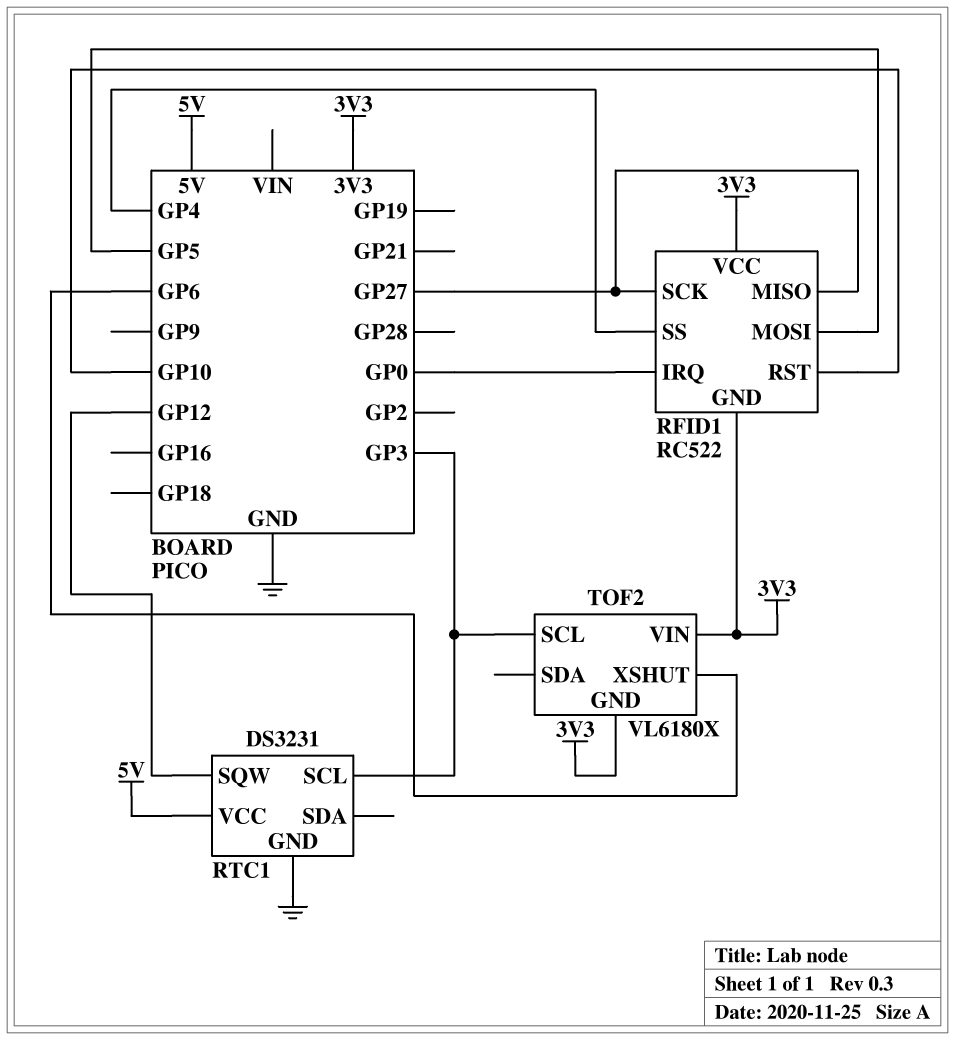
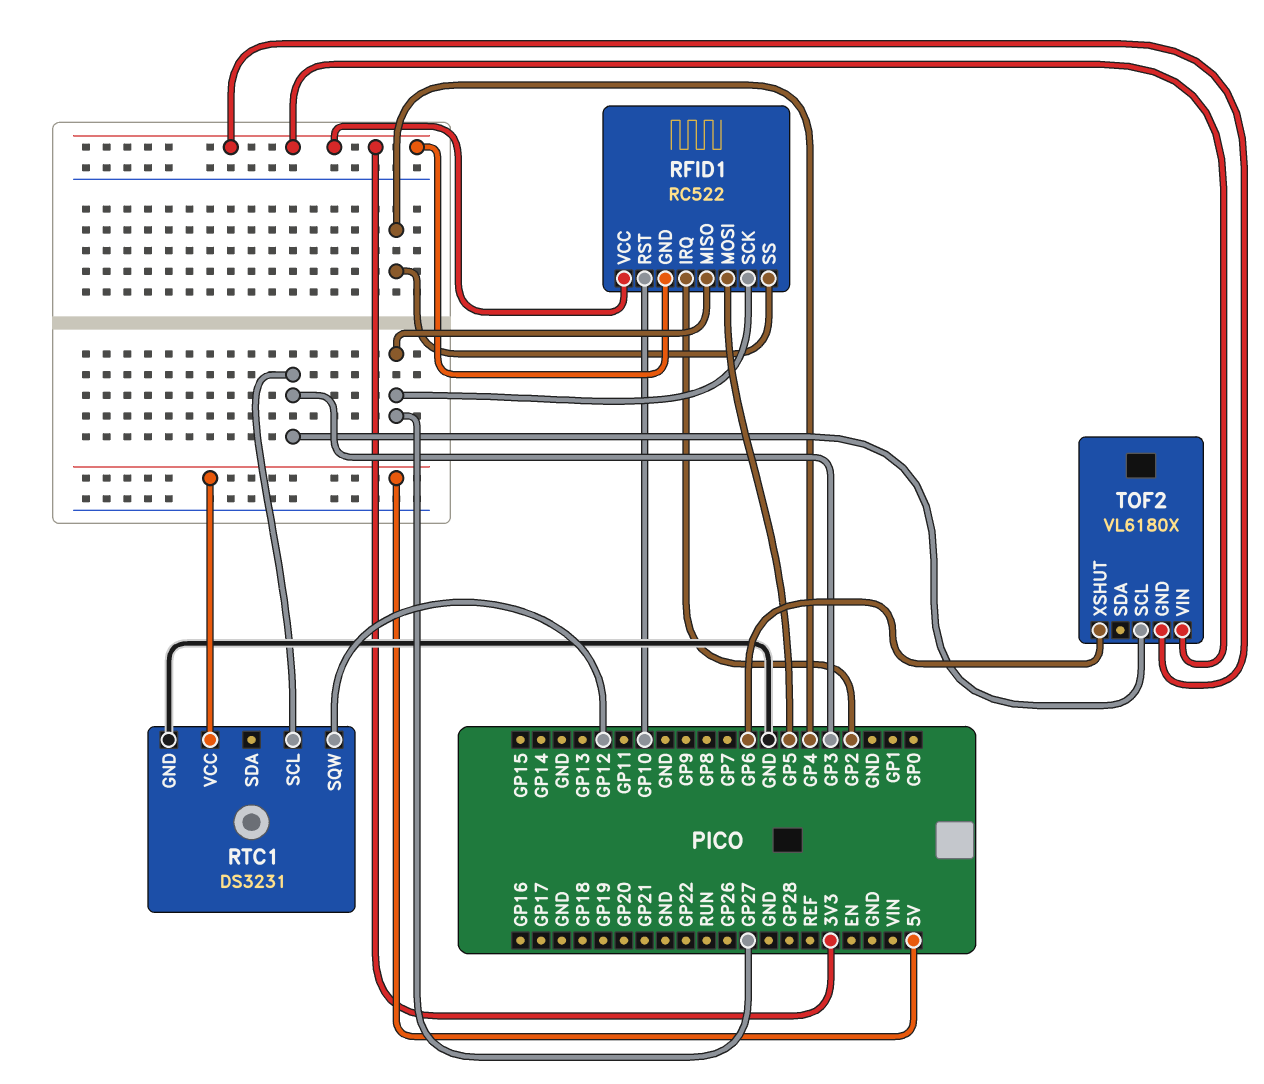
RFID1 pin IRQ: GP0 -> GP2

